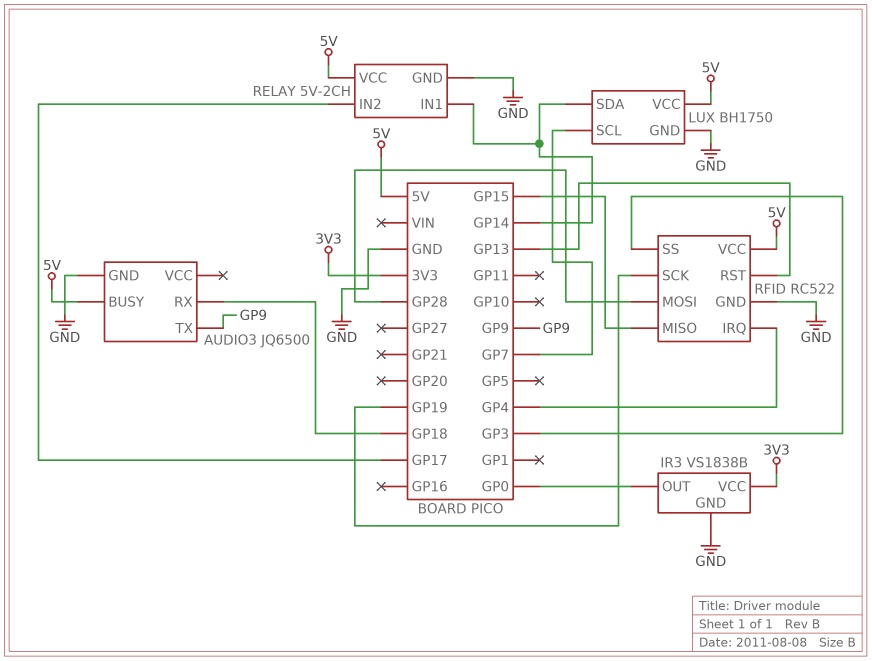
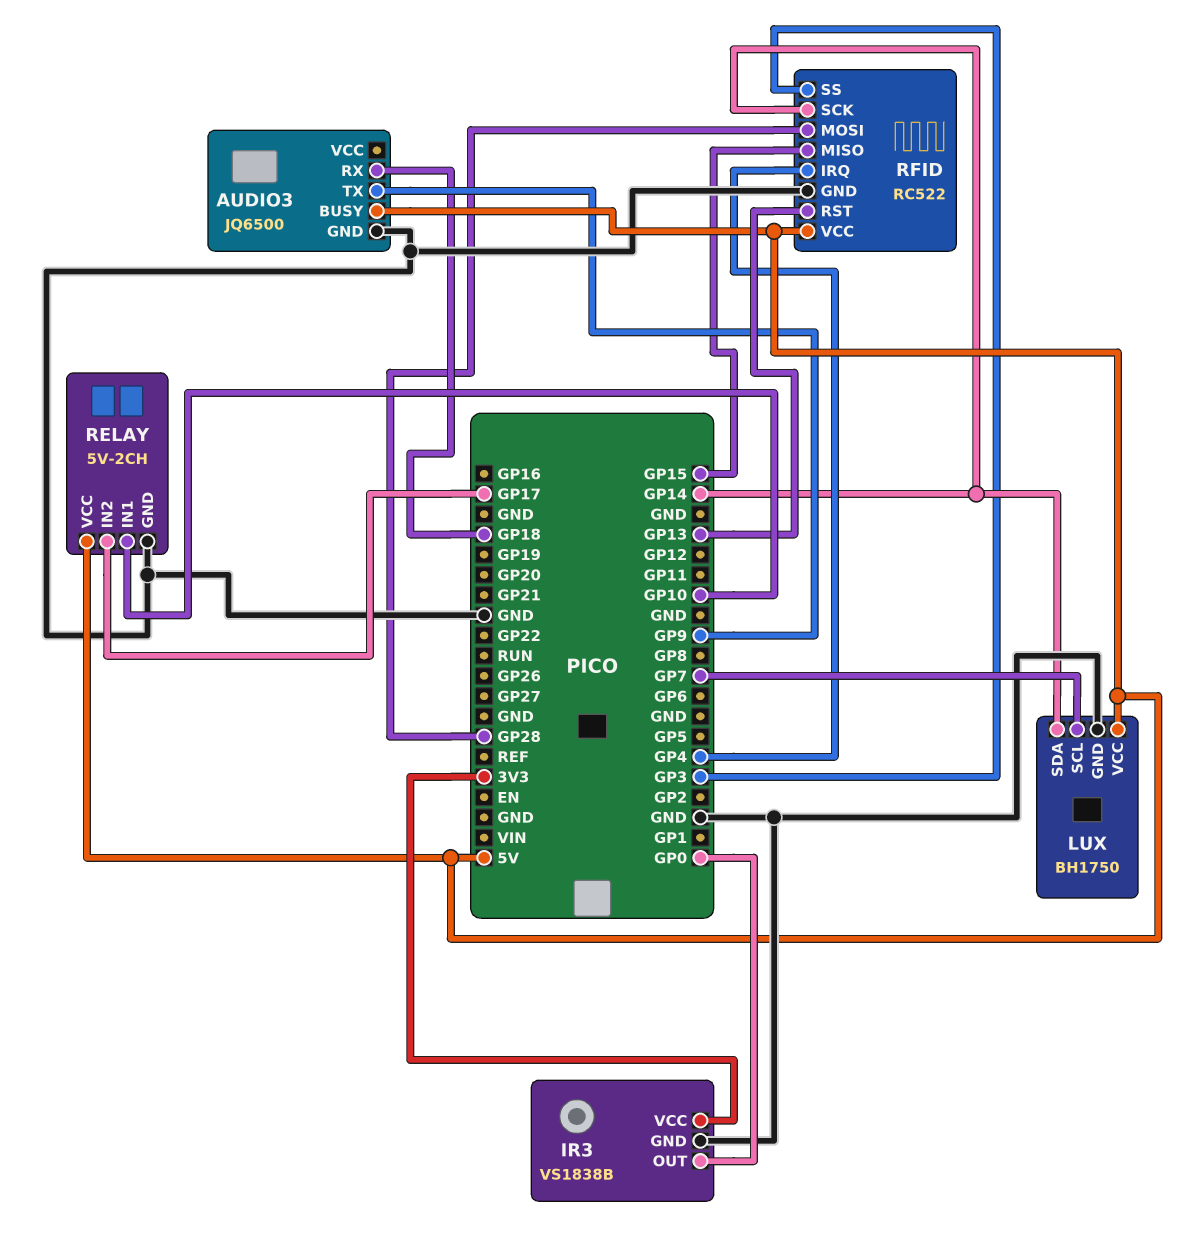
RELAY pin IN1: GP14 -> GP10
RFID pin SCK: GP19 -> GP14

